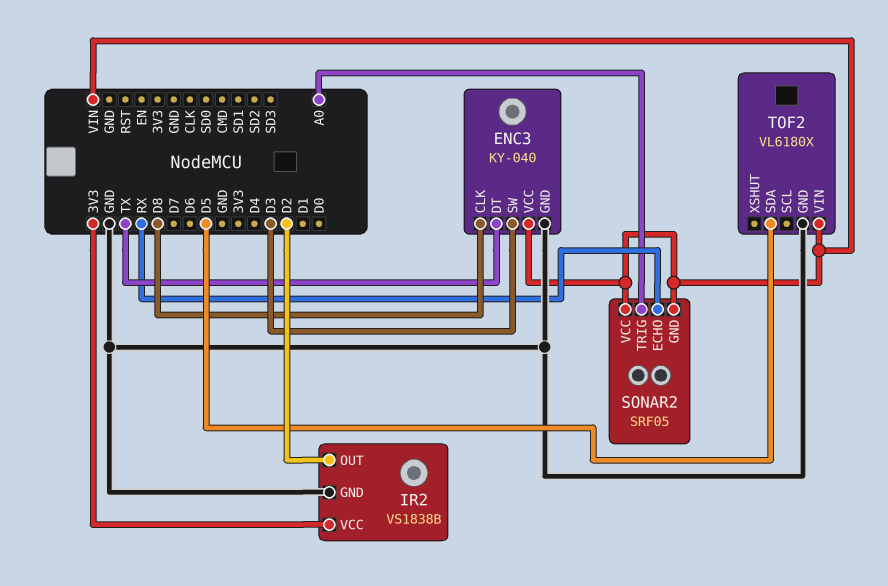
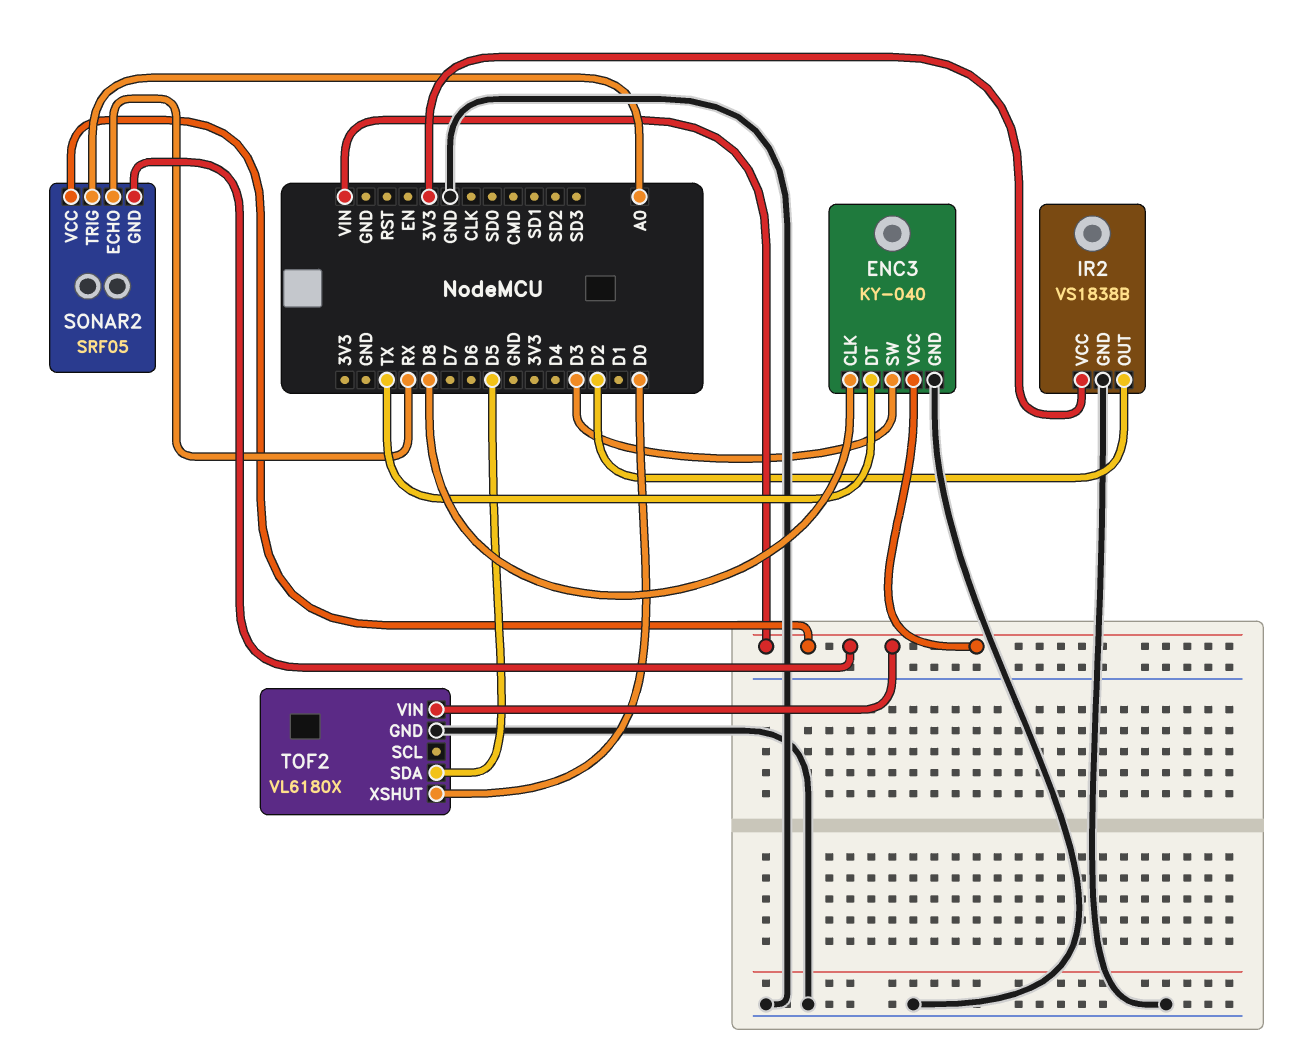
TOF2 pin XSHUT: none -> D0

